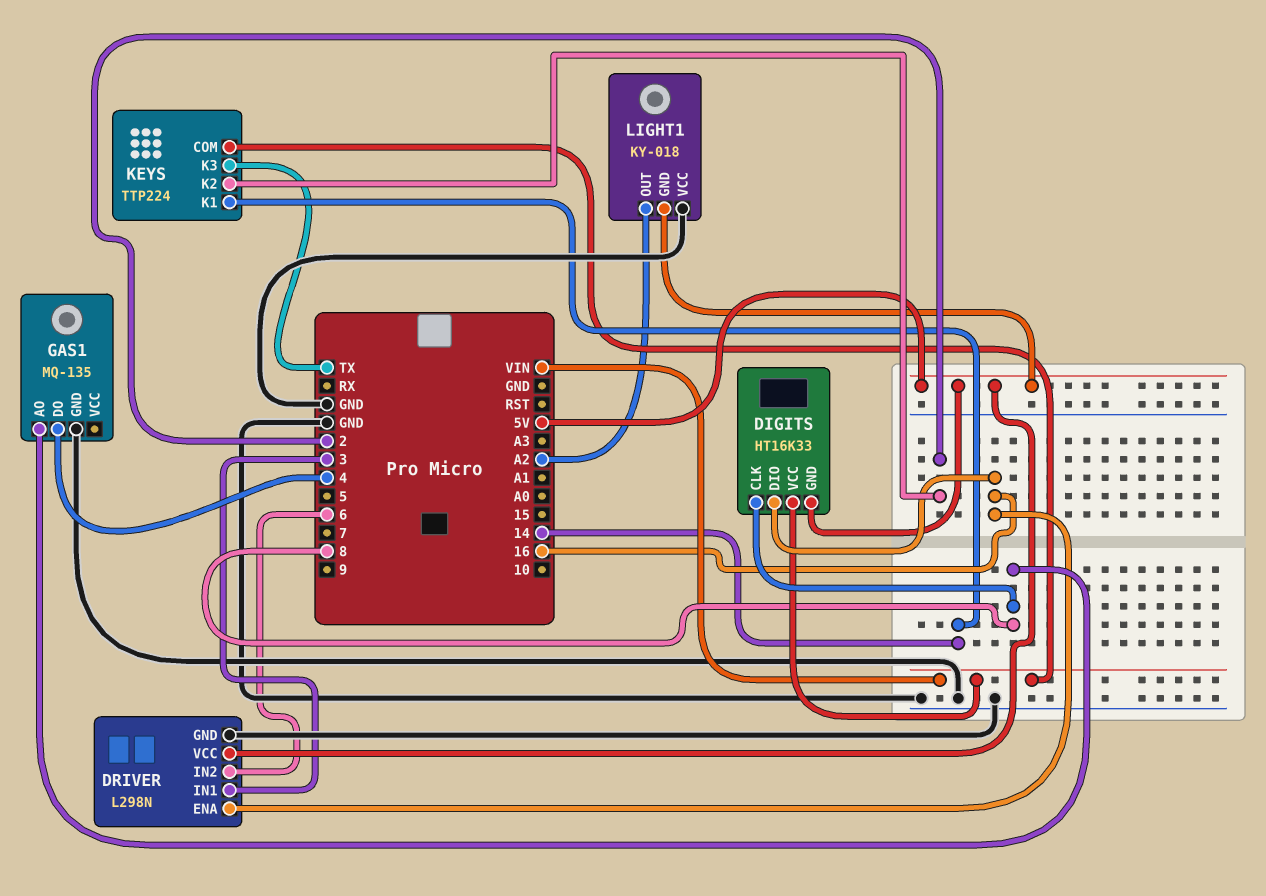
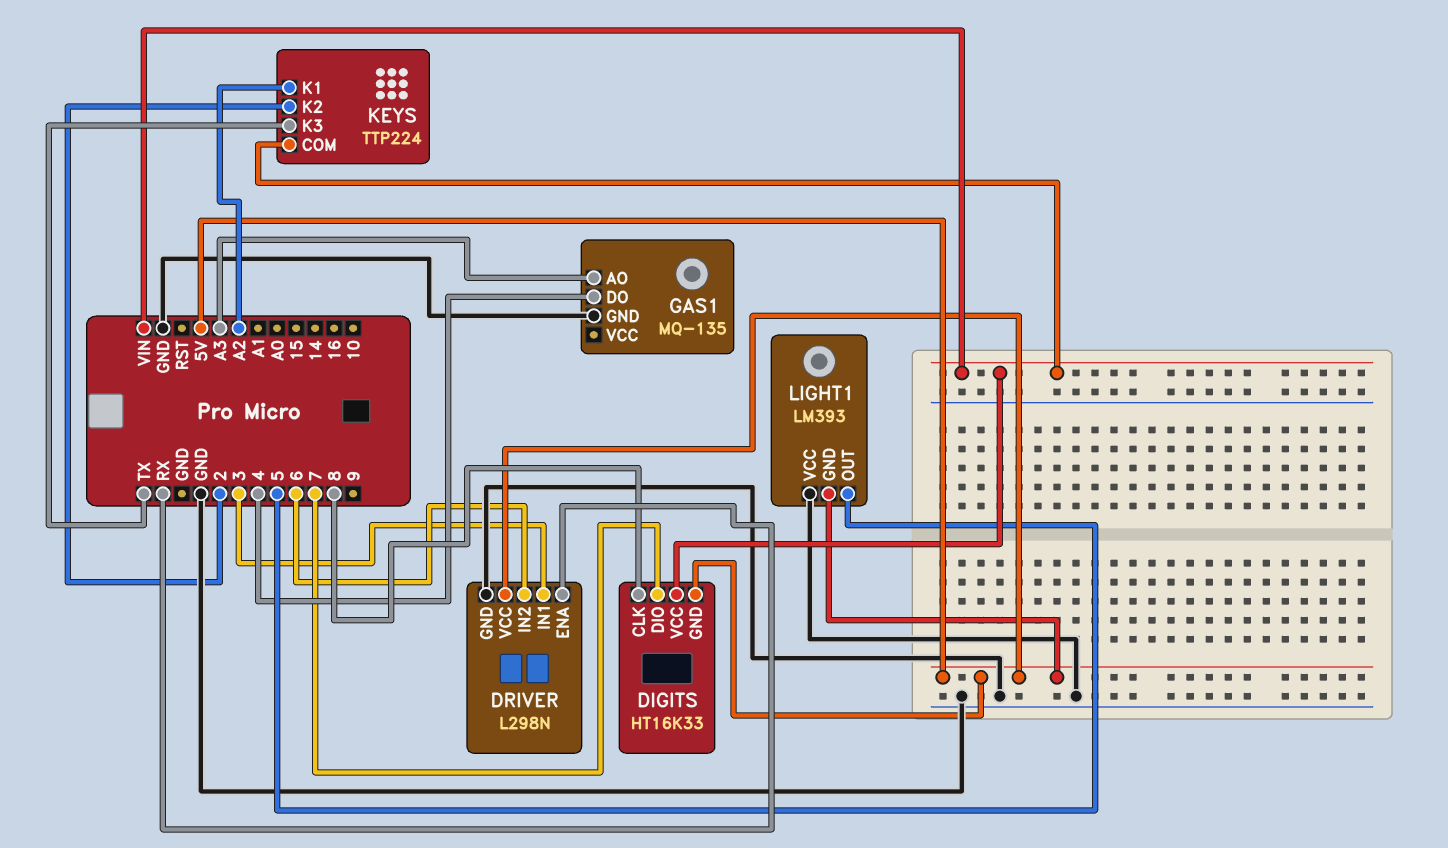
DIGITS pin DIO: 16 -> 7
DRIVER pin ENA: 16 -> RX
GAS1 pin AO: 8 -> A3
KEYS pin K1: 14 -> A2
LIGHT1: KY-018 -> LM393
LIGHT1 pin OUT: A2 -> 5

